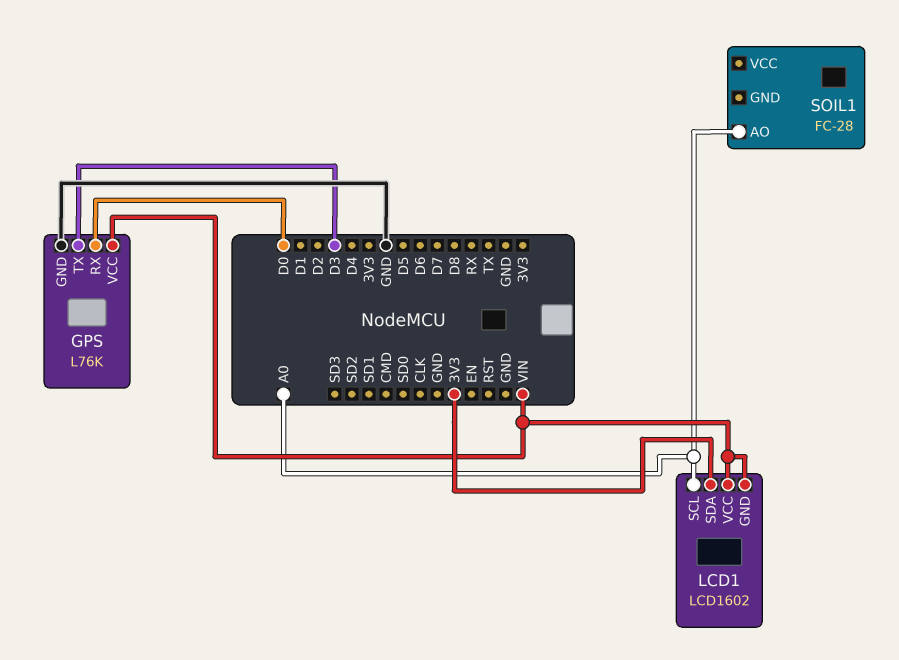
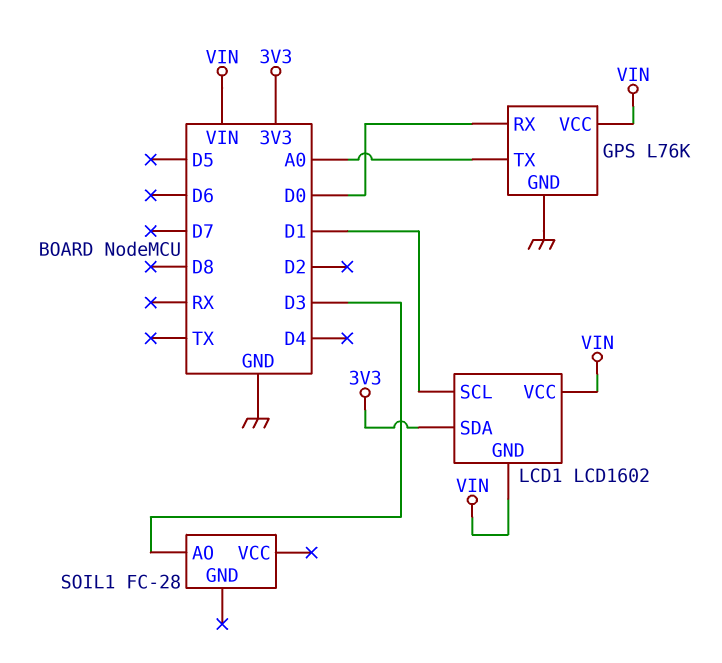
GPS pin TX: D3 -> A0
LCD1 pin SCL: A0 -> D1
SOIL1 pin AO: A0 -> D3

